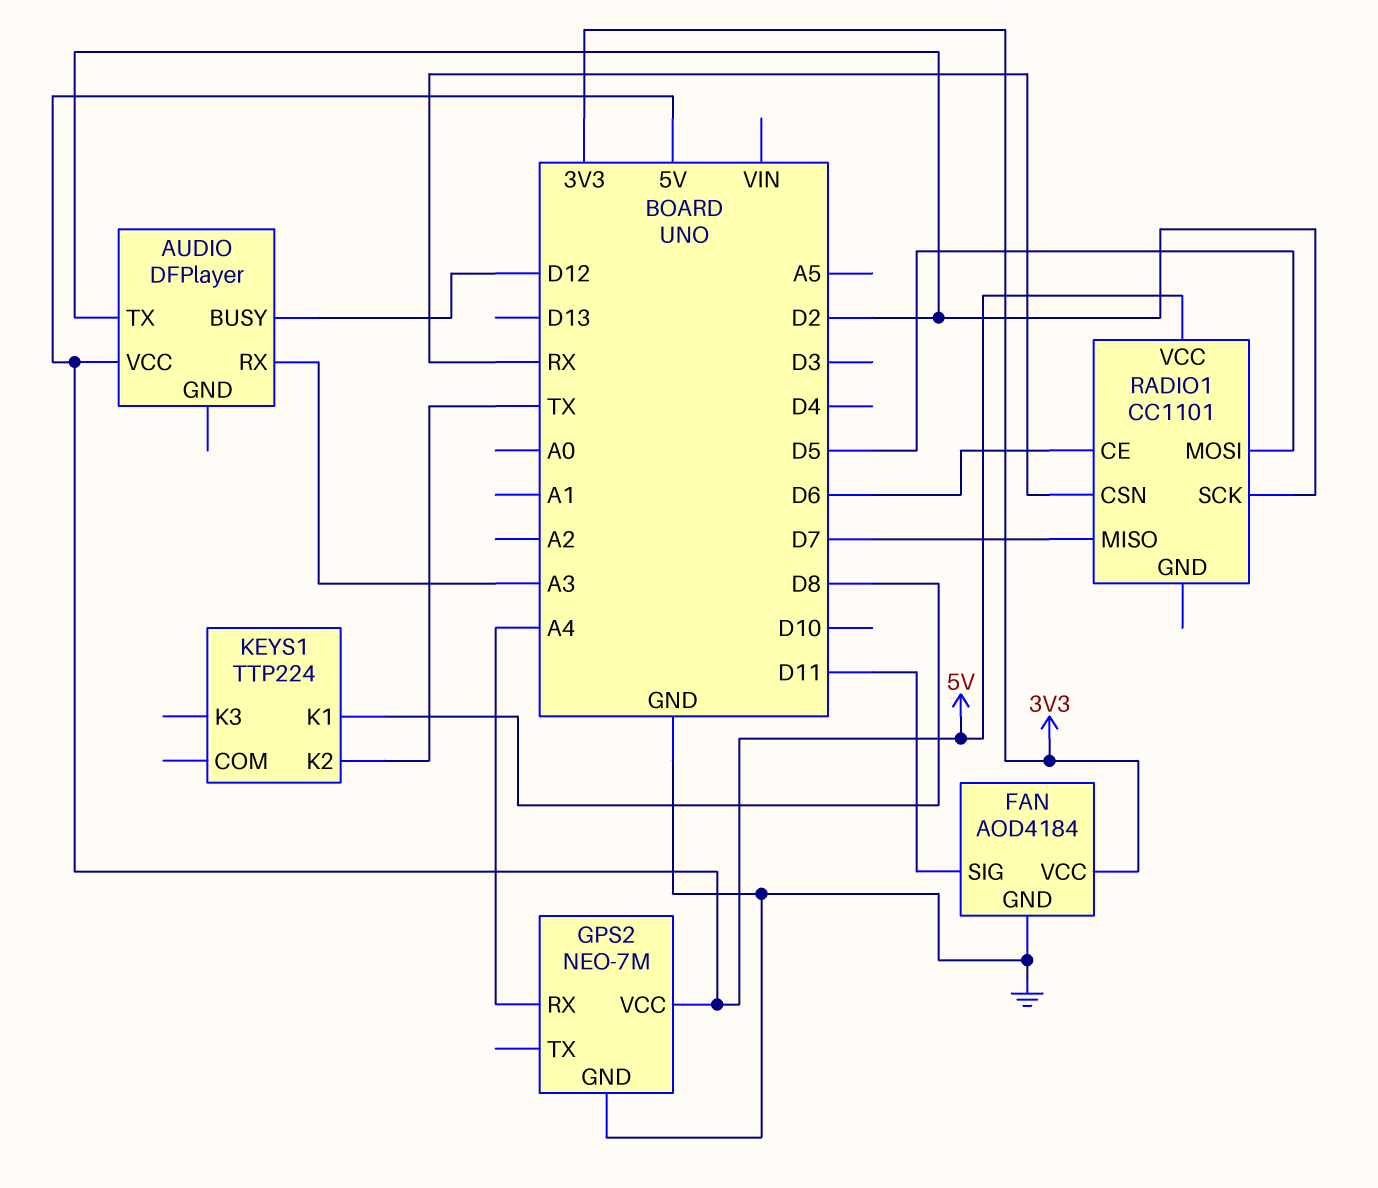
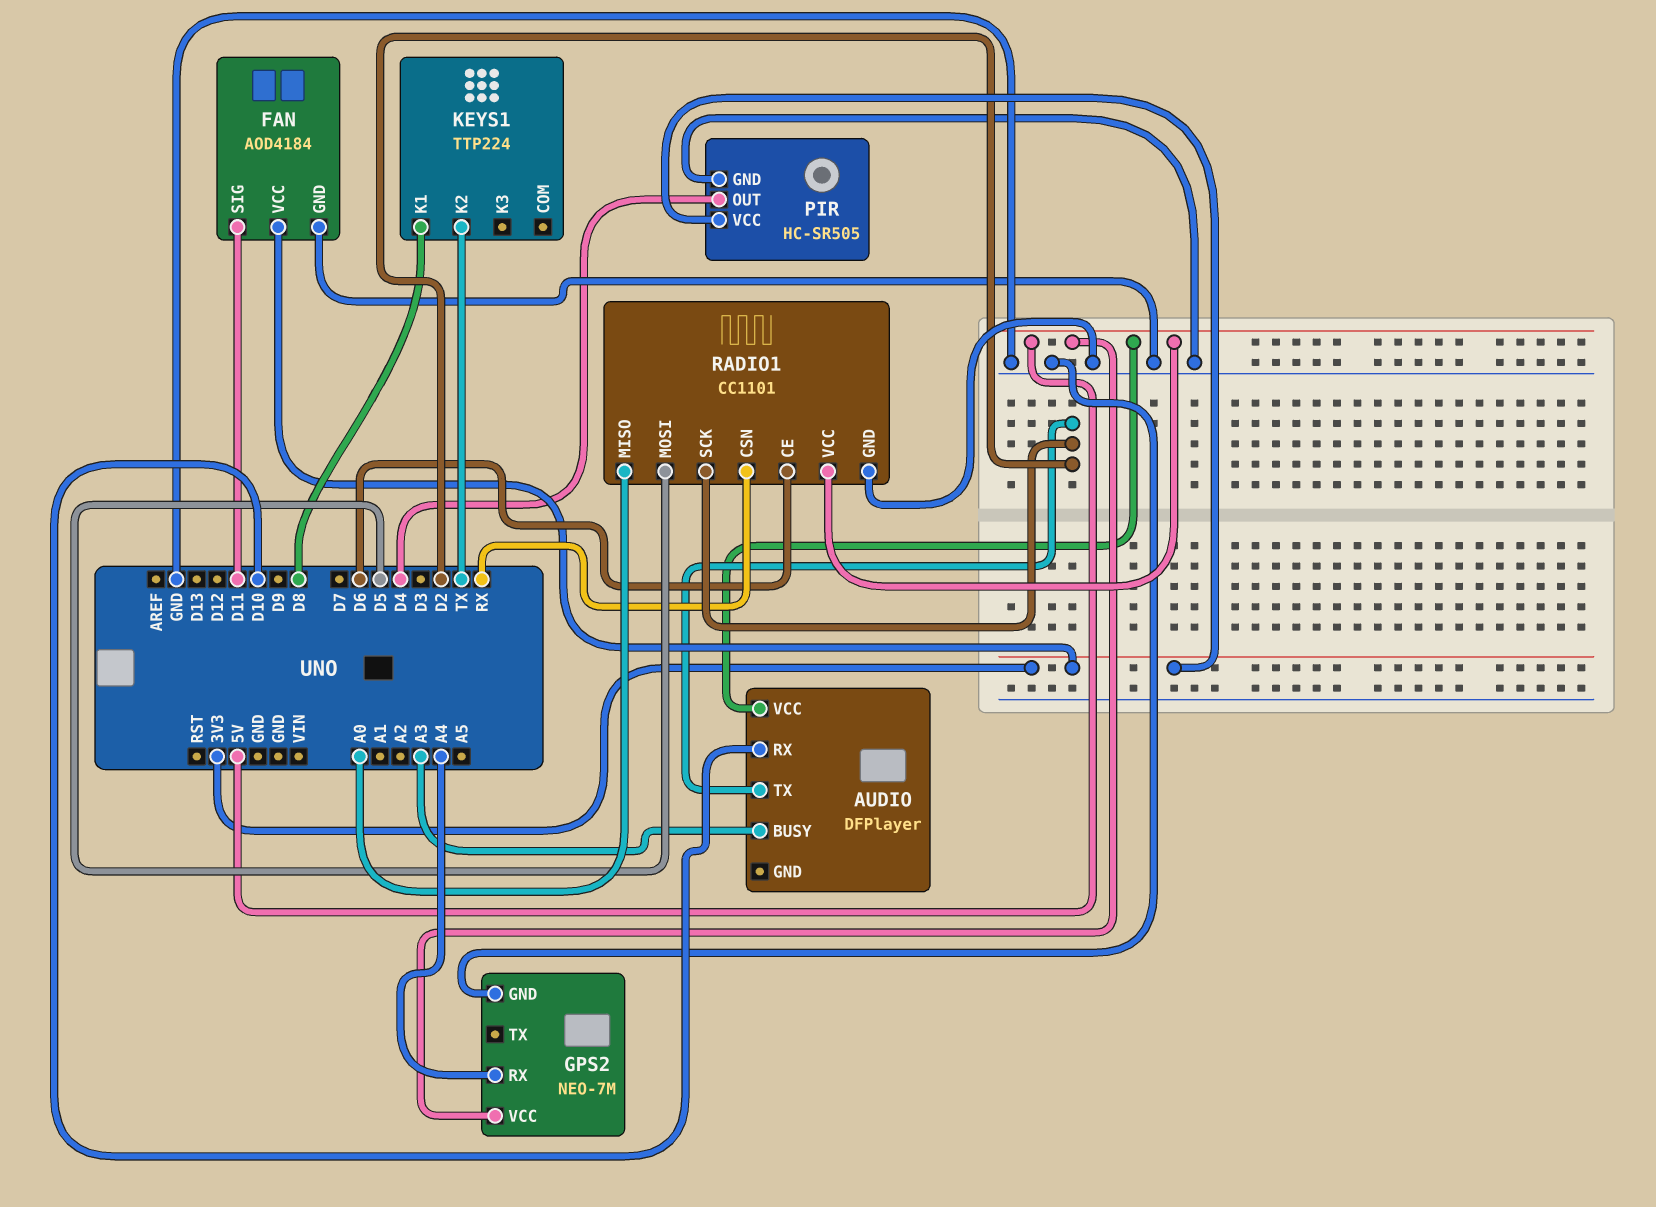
AUDIO pin BUSY: D12 -> A3
AUDIO pin RX: A3 -> D10
PIR: none -> HC-SR505
PIR pin GND: none -> GND
PIR pin OUT: none -> D4
PIR pin VCC: none -> 3V3
RADIO1 pin GND: none -> GND
RADIO1 pin MISO: D7 -> A0

